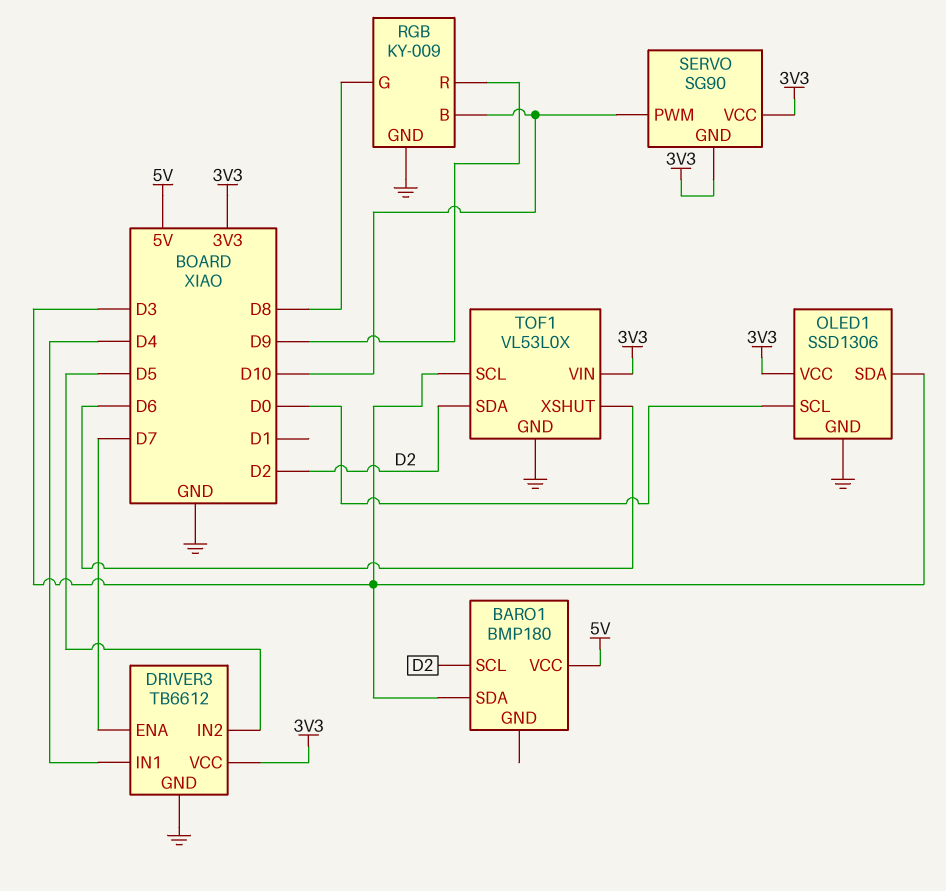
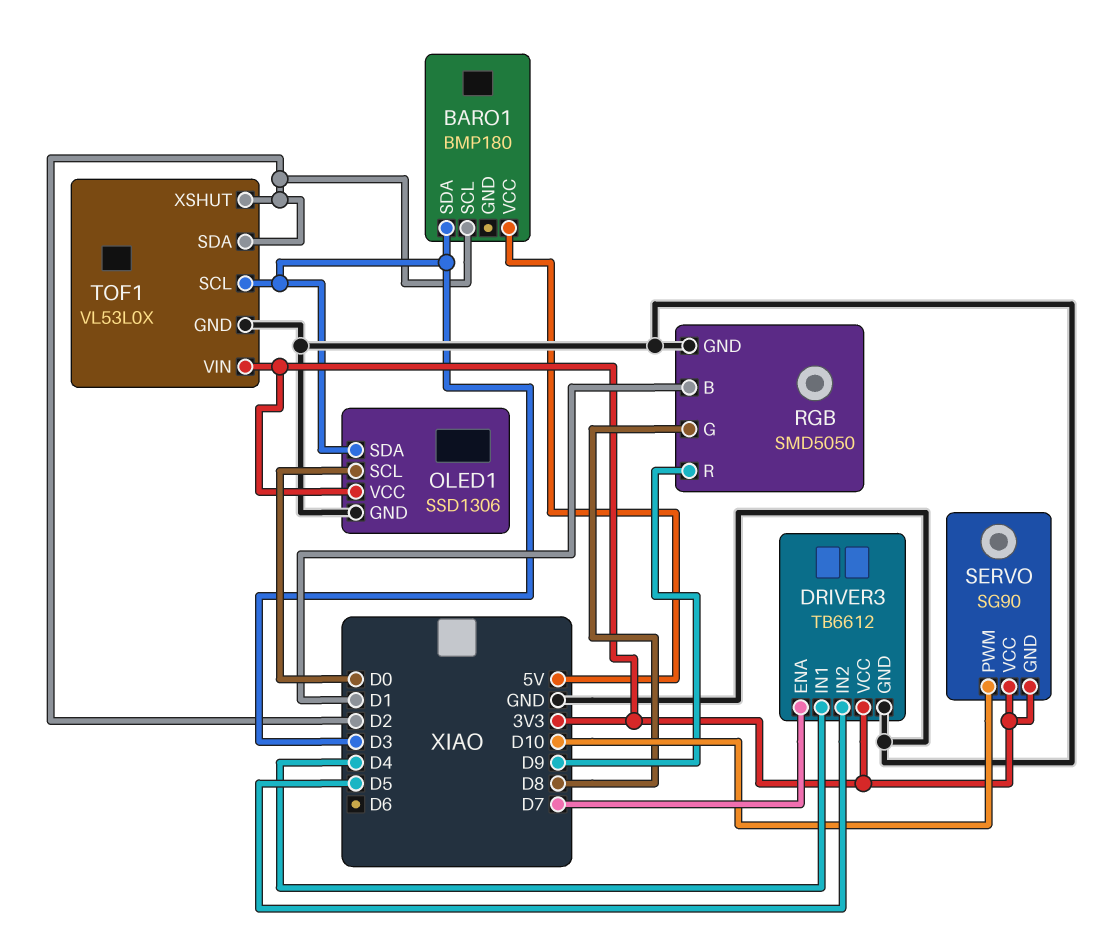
RGB: KY-009 -> SMD5050
RGB pin B: D10 -> D1
TOF1 pin XSHUT: D6 -> D2

